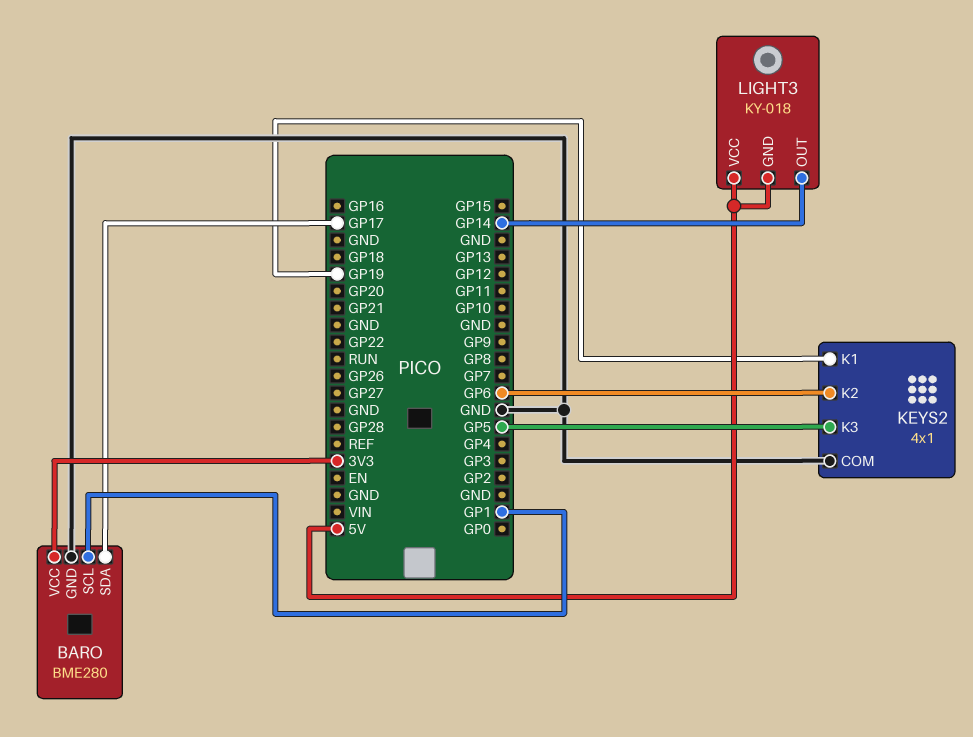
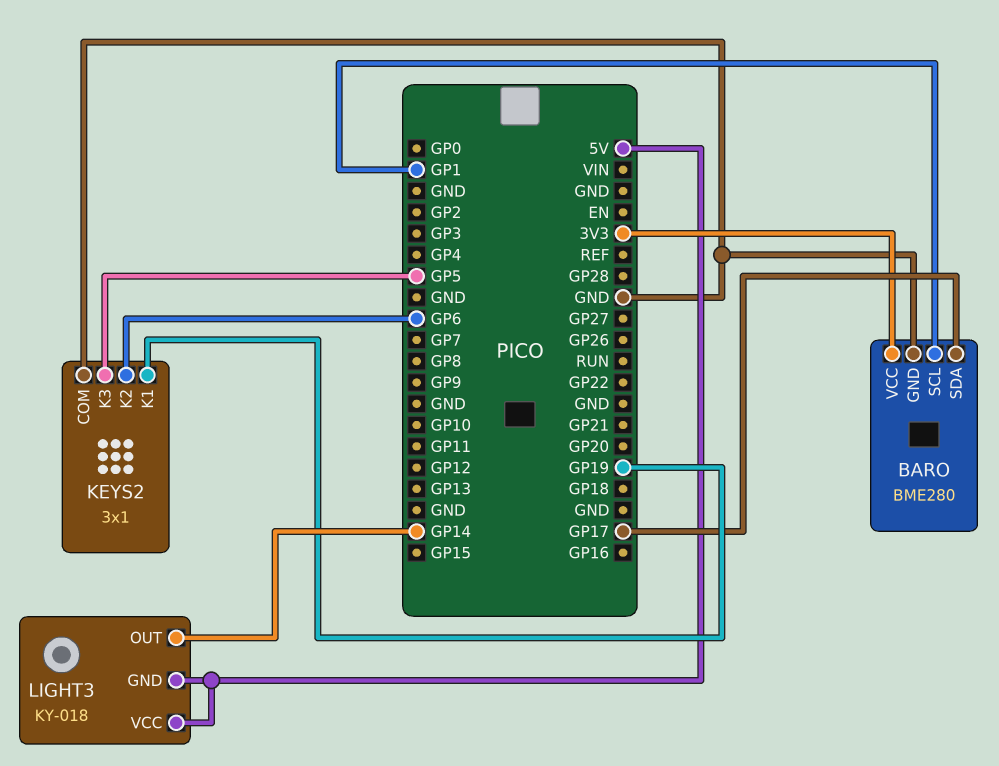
KEYS2: 4x1 -> 3x1

